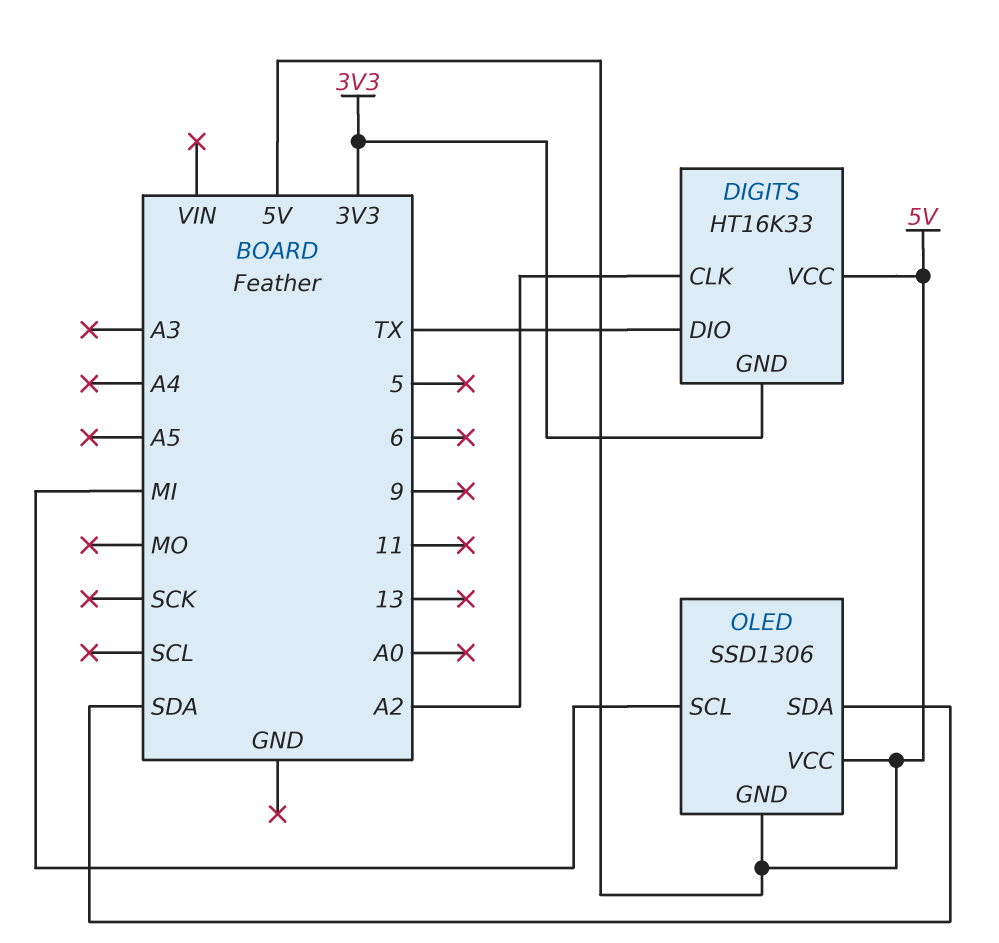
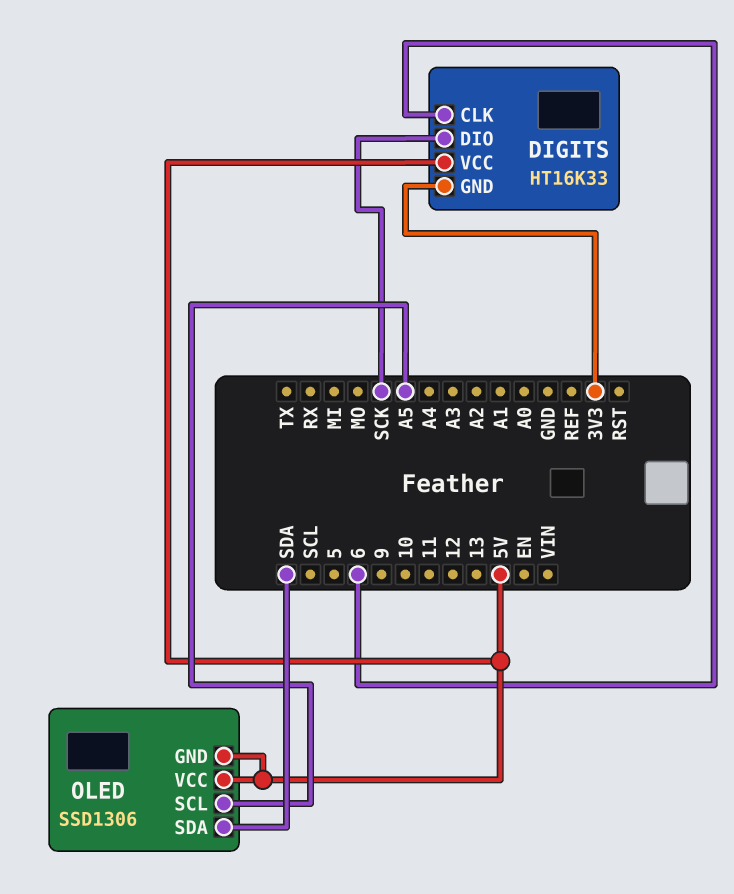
DIGITS pin CLK: A2 -> 6
DIGITS pin DIO: TX -> SCK
OLED pin SCL: MI -> A5

